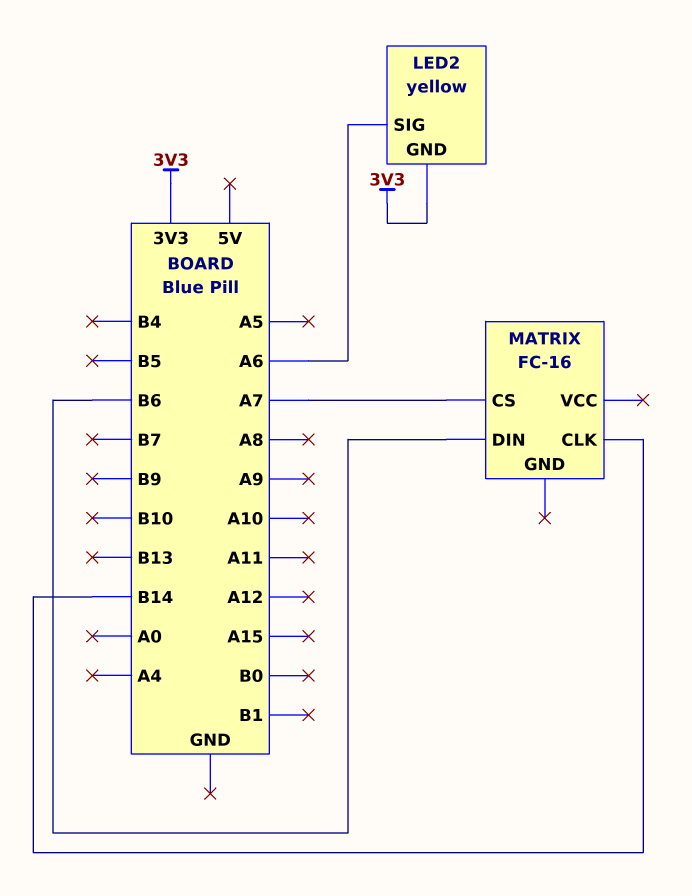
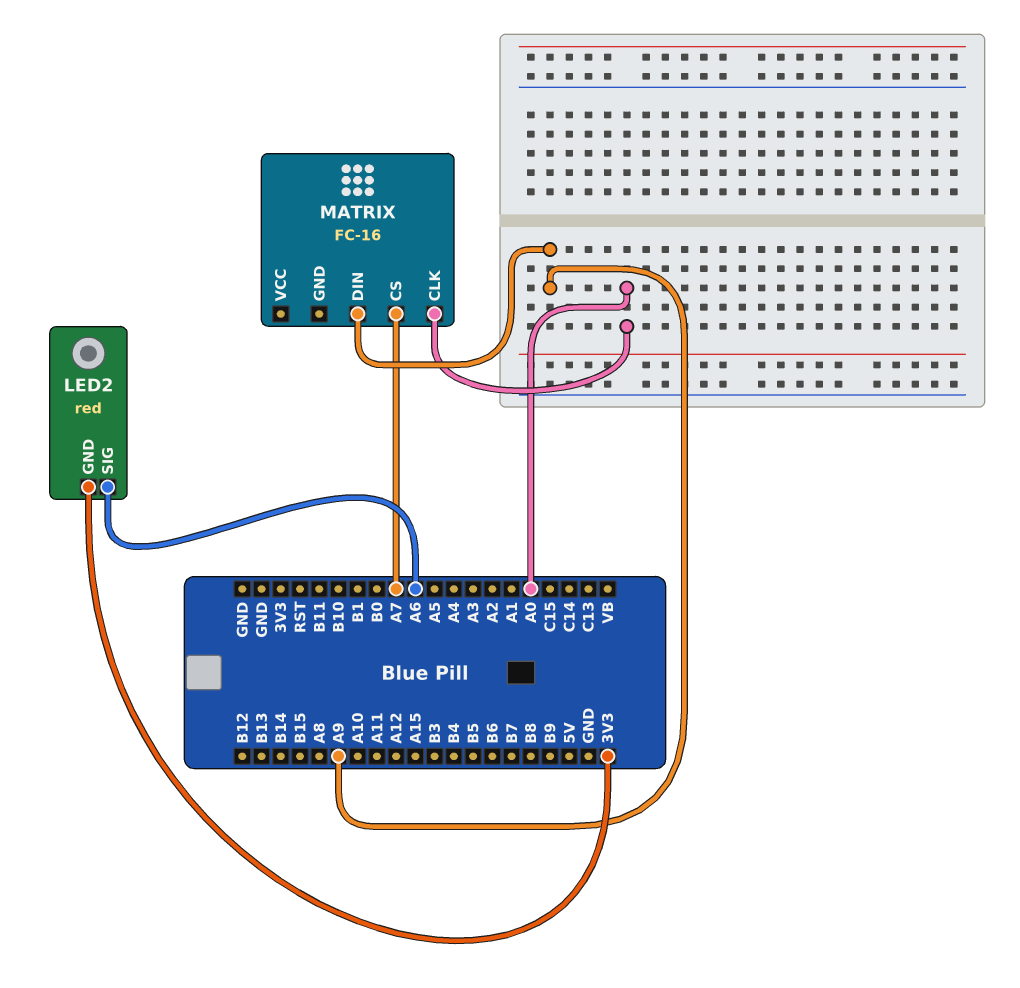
LED2: yellow -> red
MATRIX pin CLK: B14 -> A0
MATRIX pin DIN: B6 -> A9

